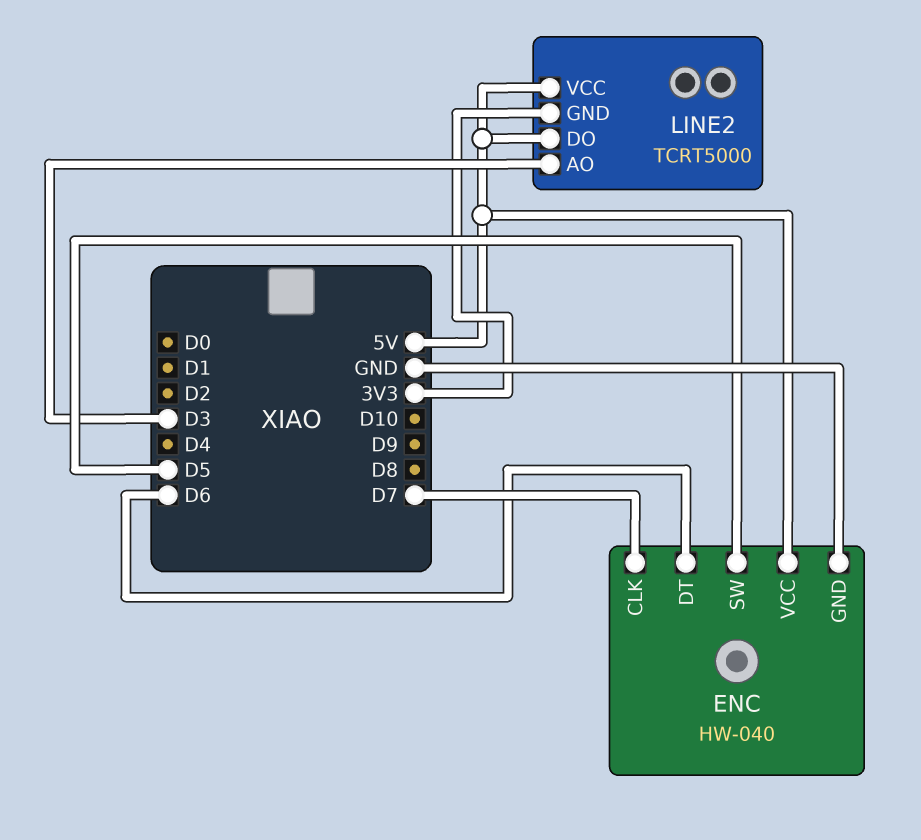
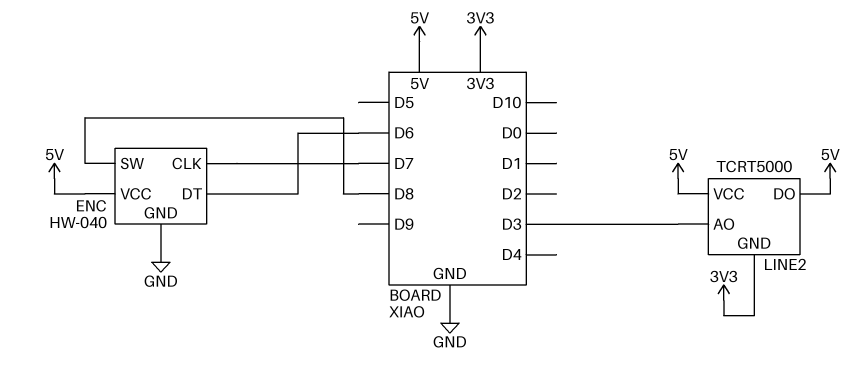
ENC pin SW: D5 -> D8

